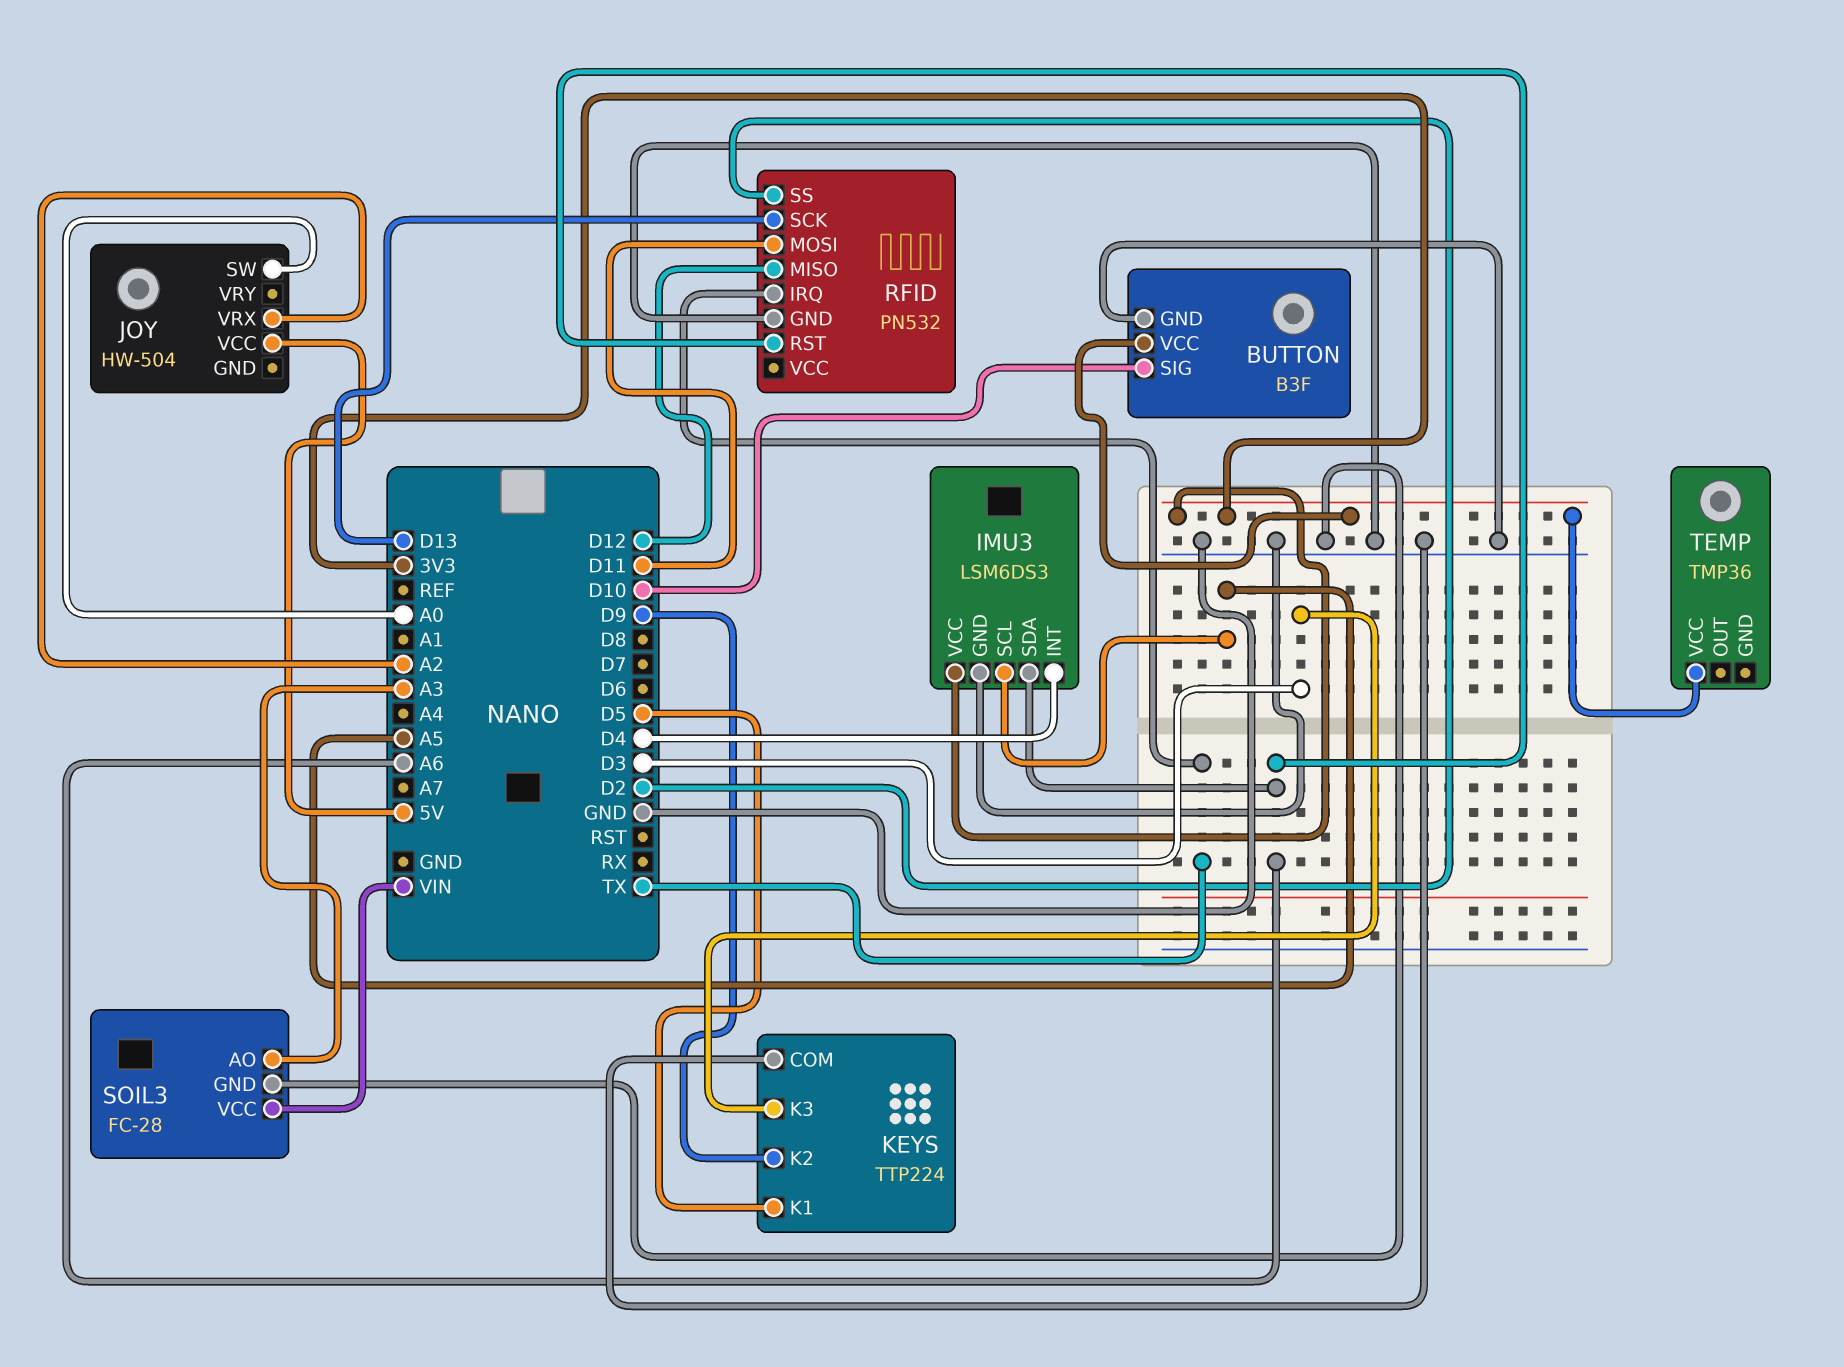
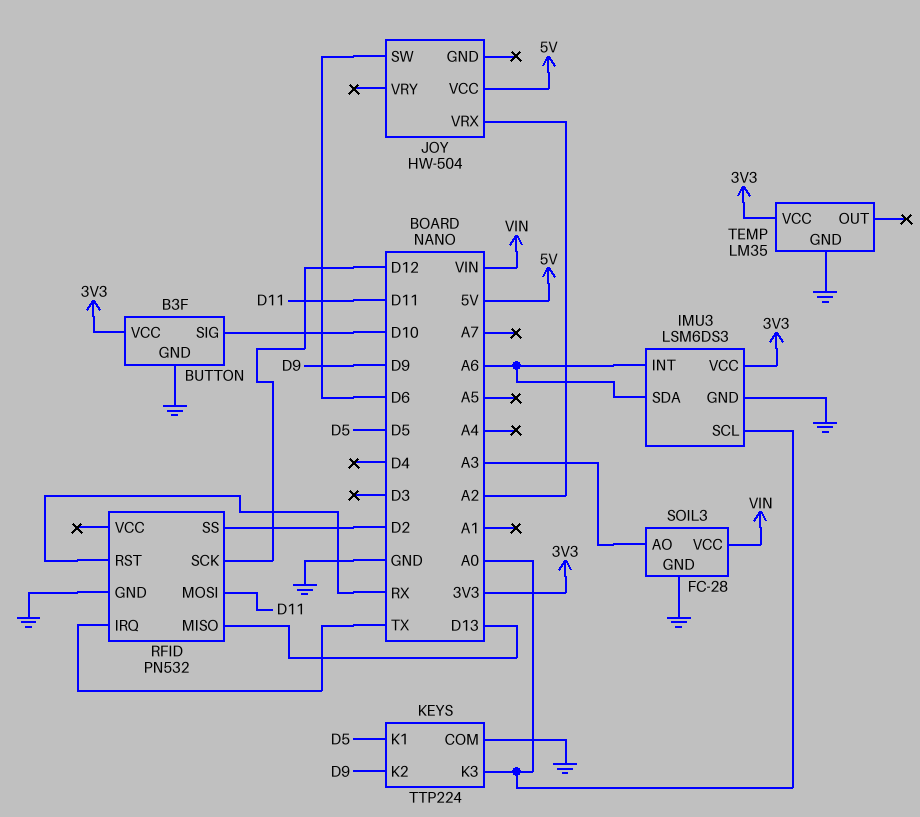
IMU3 pin INT: D4 -> A6
IMU3 pin SCL: A5 -> A0
JOY pin SW: A0 -> D6
KEYS pin K3: D3 -> A0
RFID pin MISO: D12 -> D13
RFID pin RST: A6 -> RX
RFID pin SCK: D13 -> D12
TEMP: TMP36 -> LM35
TEMP pin GND: none -> GND

